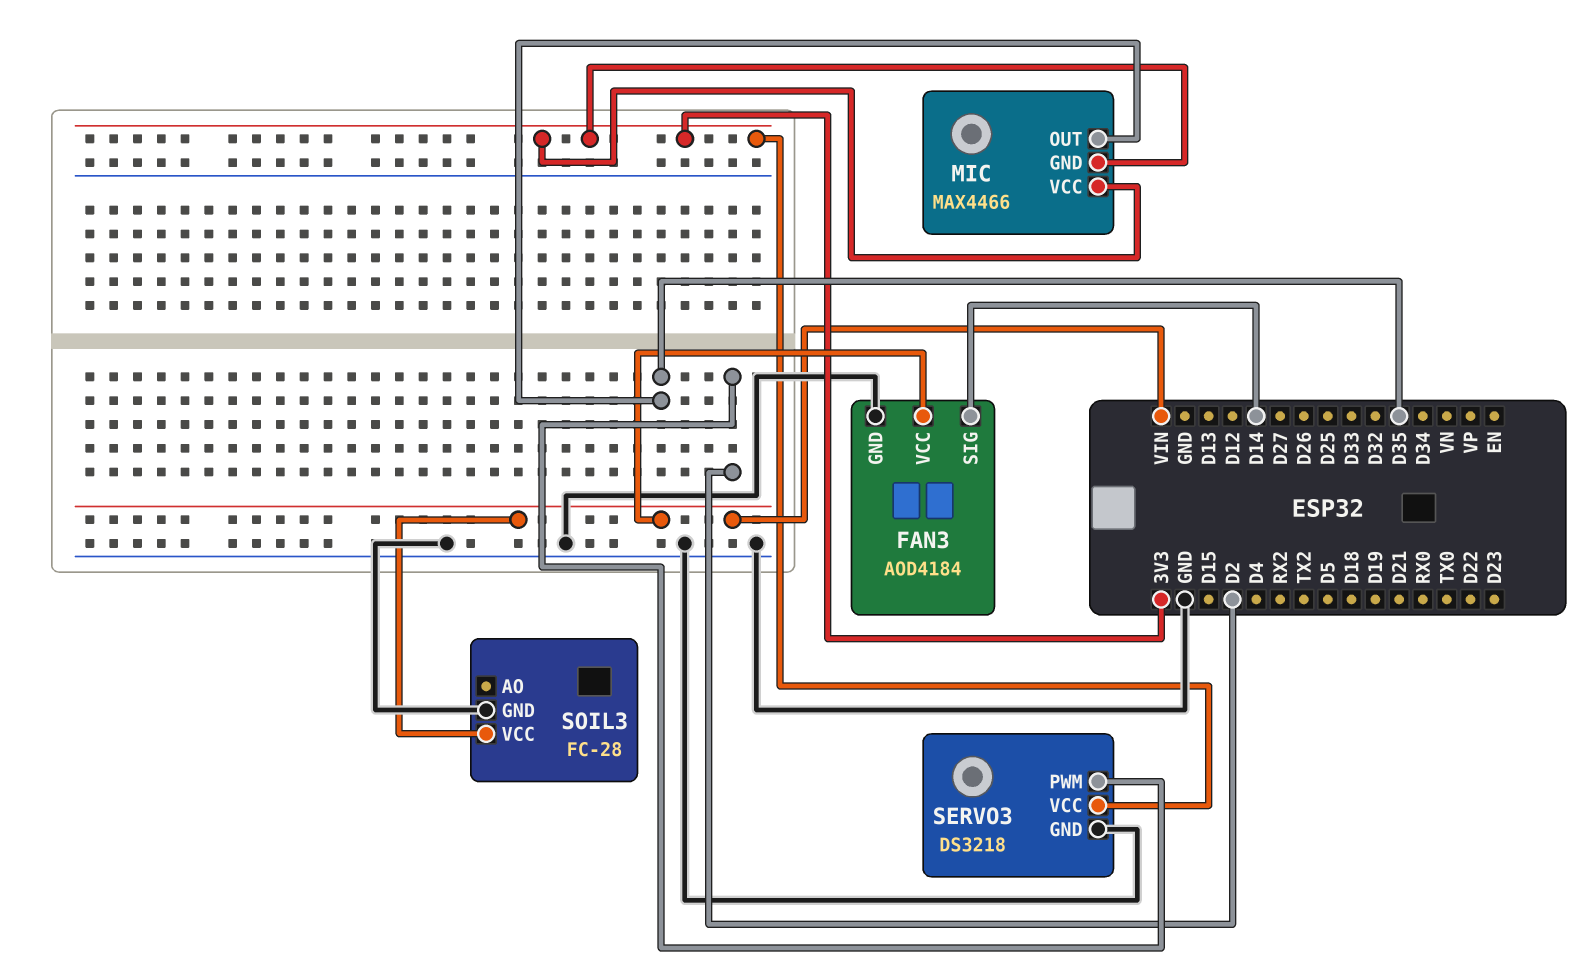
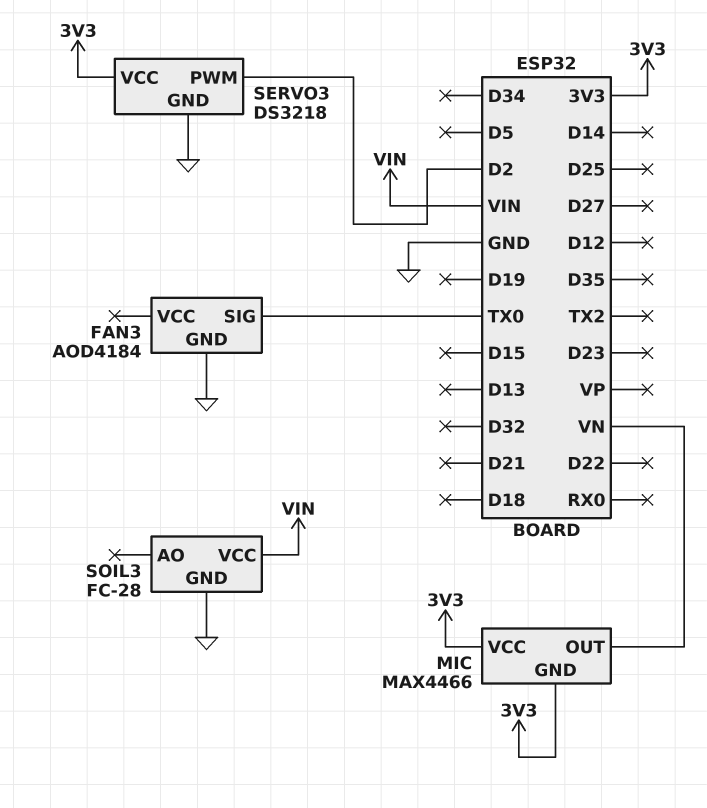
FAN3 pin SIG: D14 -> TX0
FAN3 pin VCC: VIN -> none
MIC pin OUT: D35 -> VN

